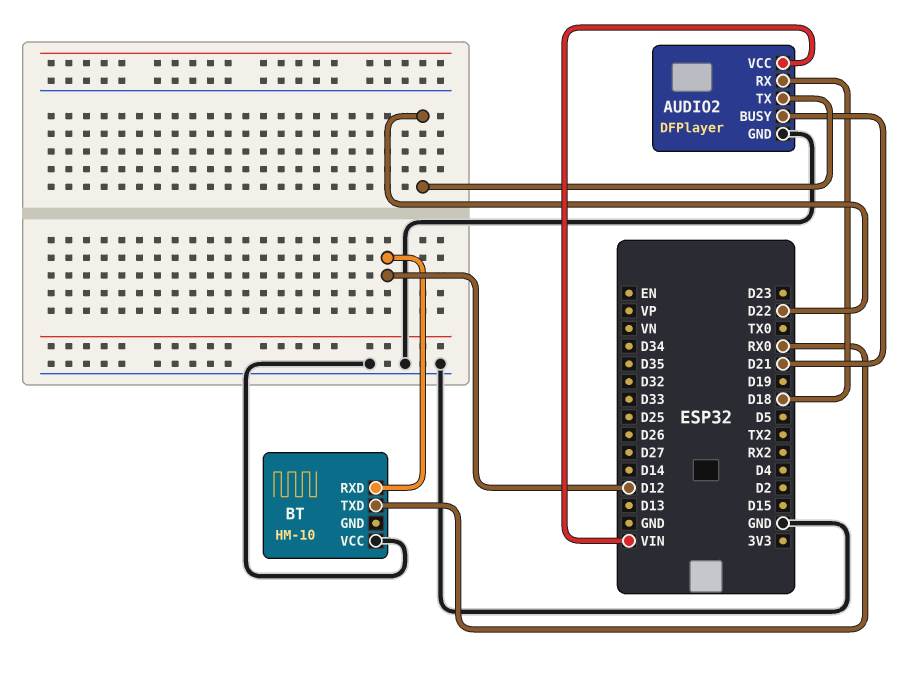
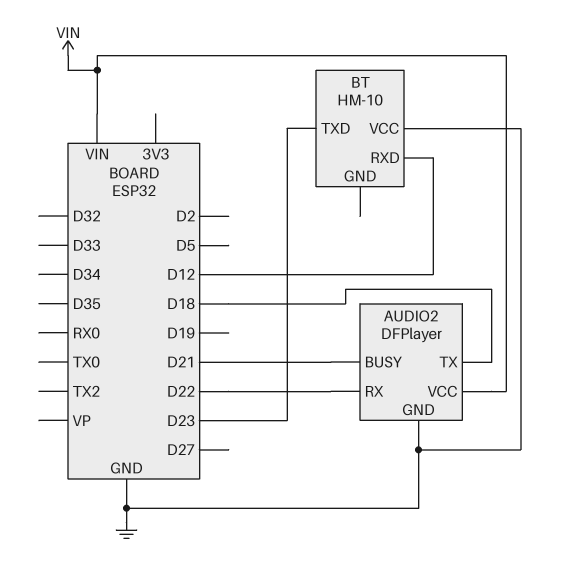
AUDIO2 pin RX: D18 -> D22
AUDIO2 pin TX: D22 -> D18
BT pin TXD: RX0 -> D23

